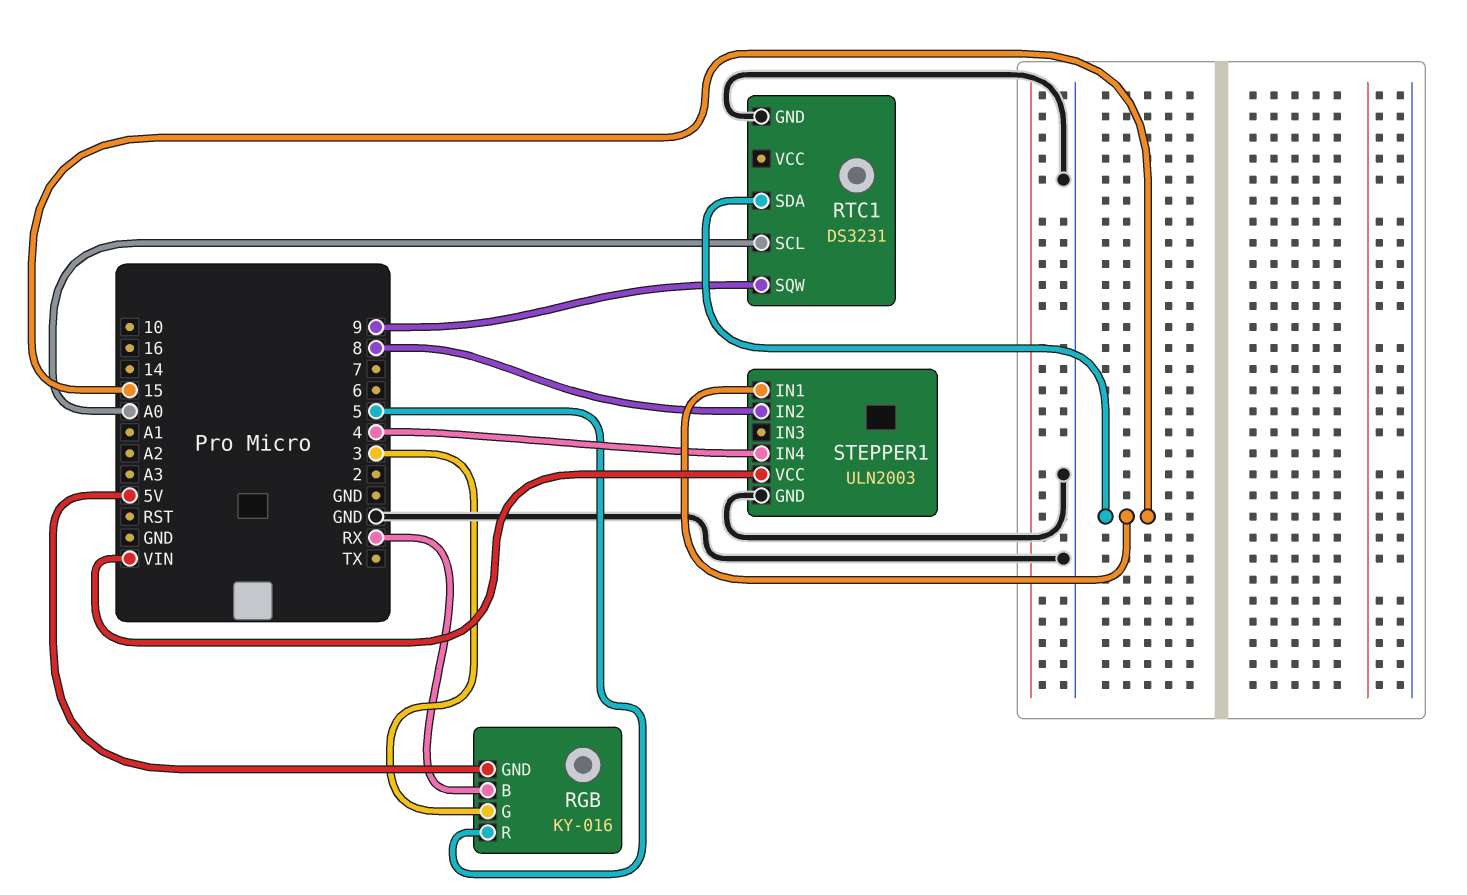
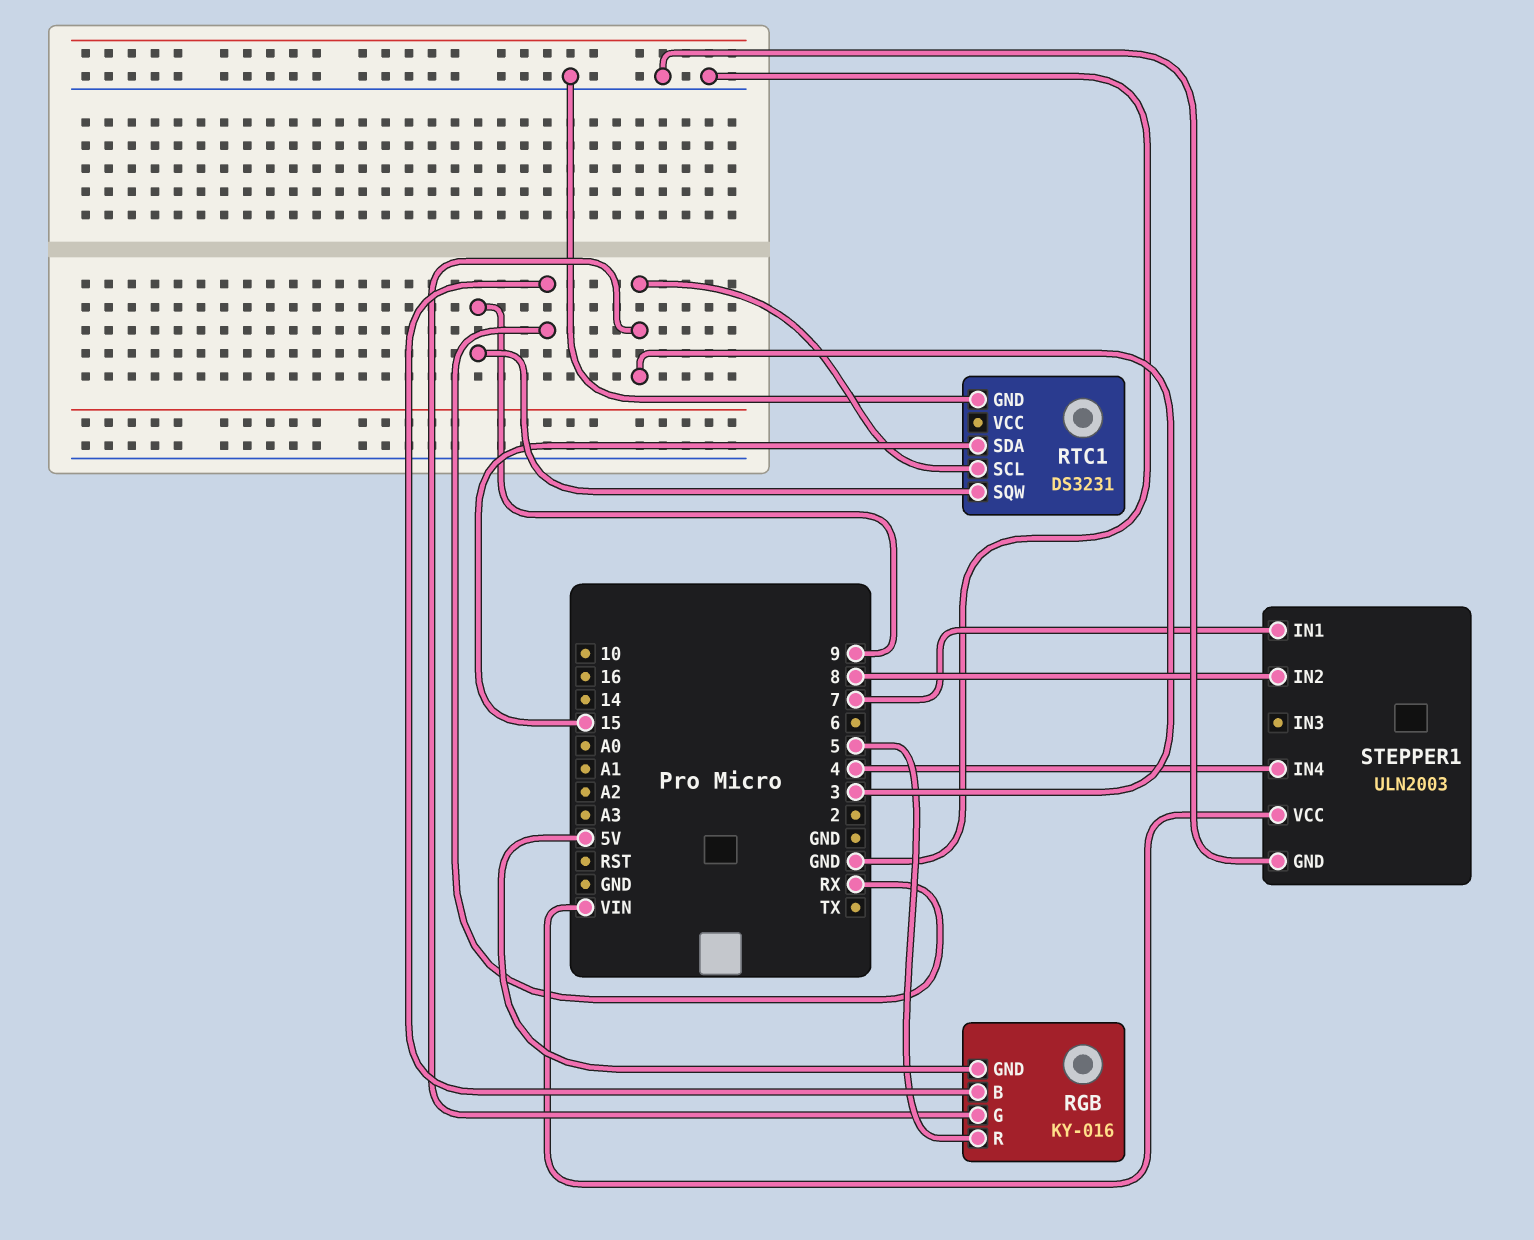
RTC1 pin SCL: A0 -> 3
STEPPER1 pin IN1: 15 -> 7

